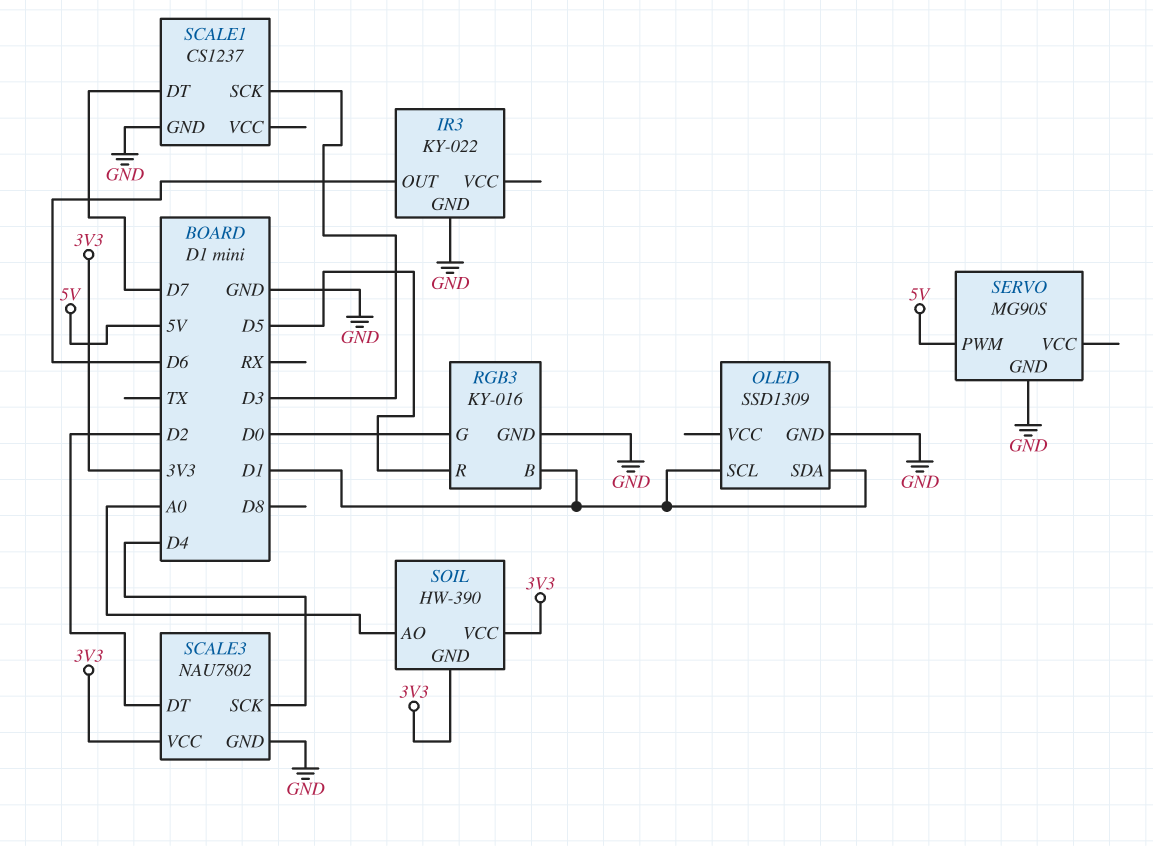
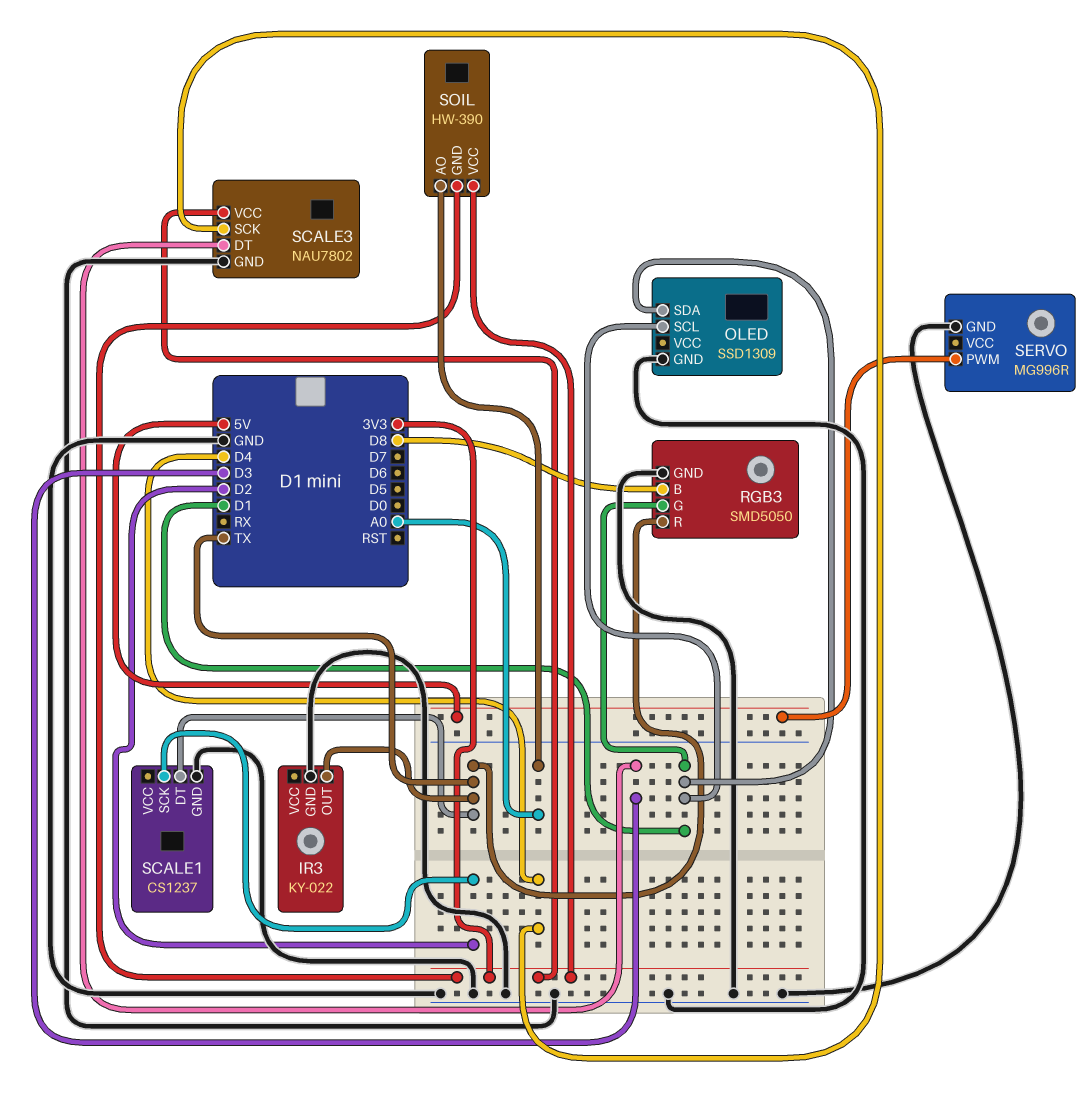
IR3 pin OUT: D6 -> TX
RGB3: KY-016 -> SMD5050
RGB3 pin B: D1 -> D8
RGB3 pin G: D0 -> D1
RGB3 pin R: D5 -> TX
SCALE1 pin DT: D7 -> TX
SCALE1 pin SCK: D3 -> D2
SCALE3 pin DT: D2 -> D3
SERVO: MG90S -> MG996R

